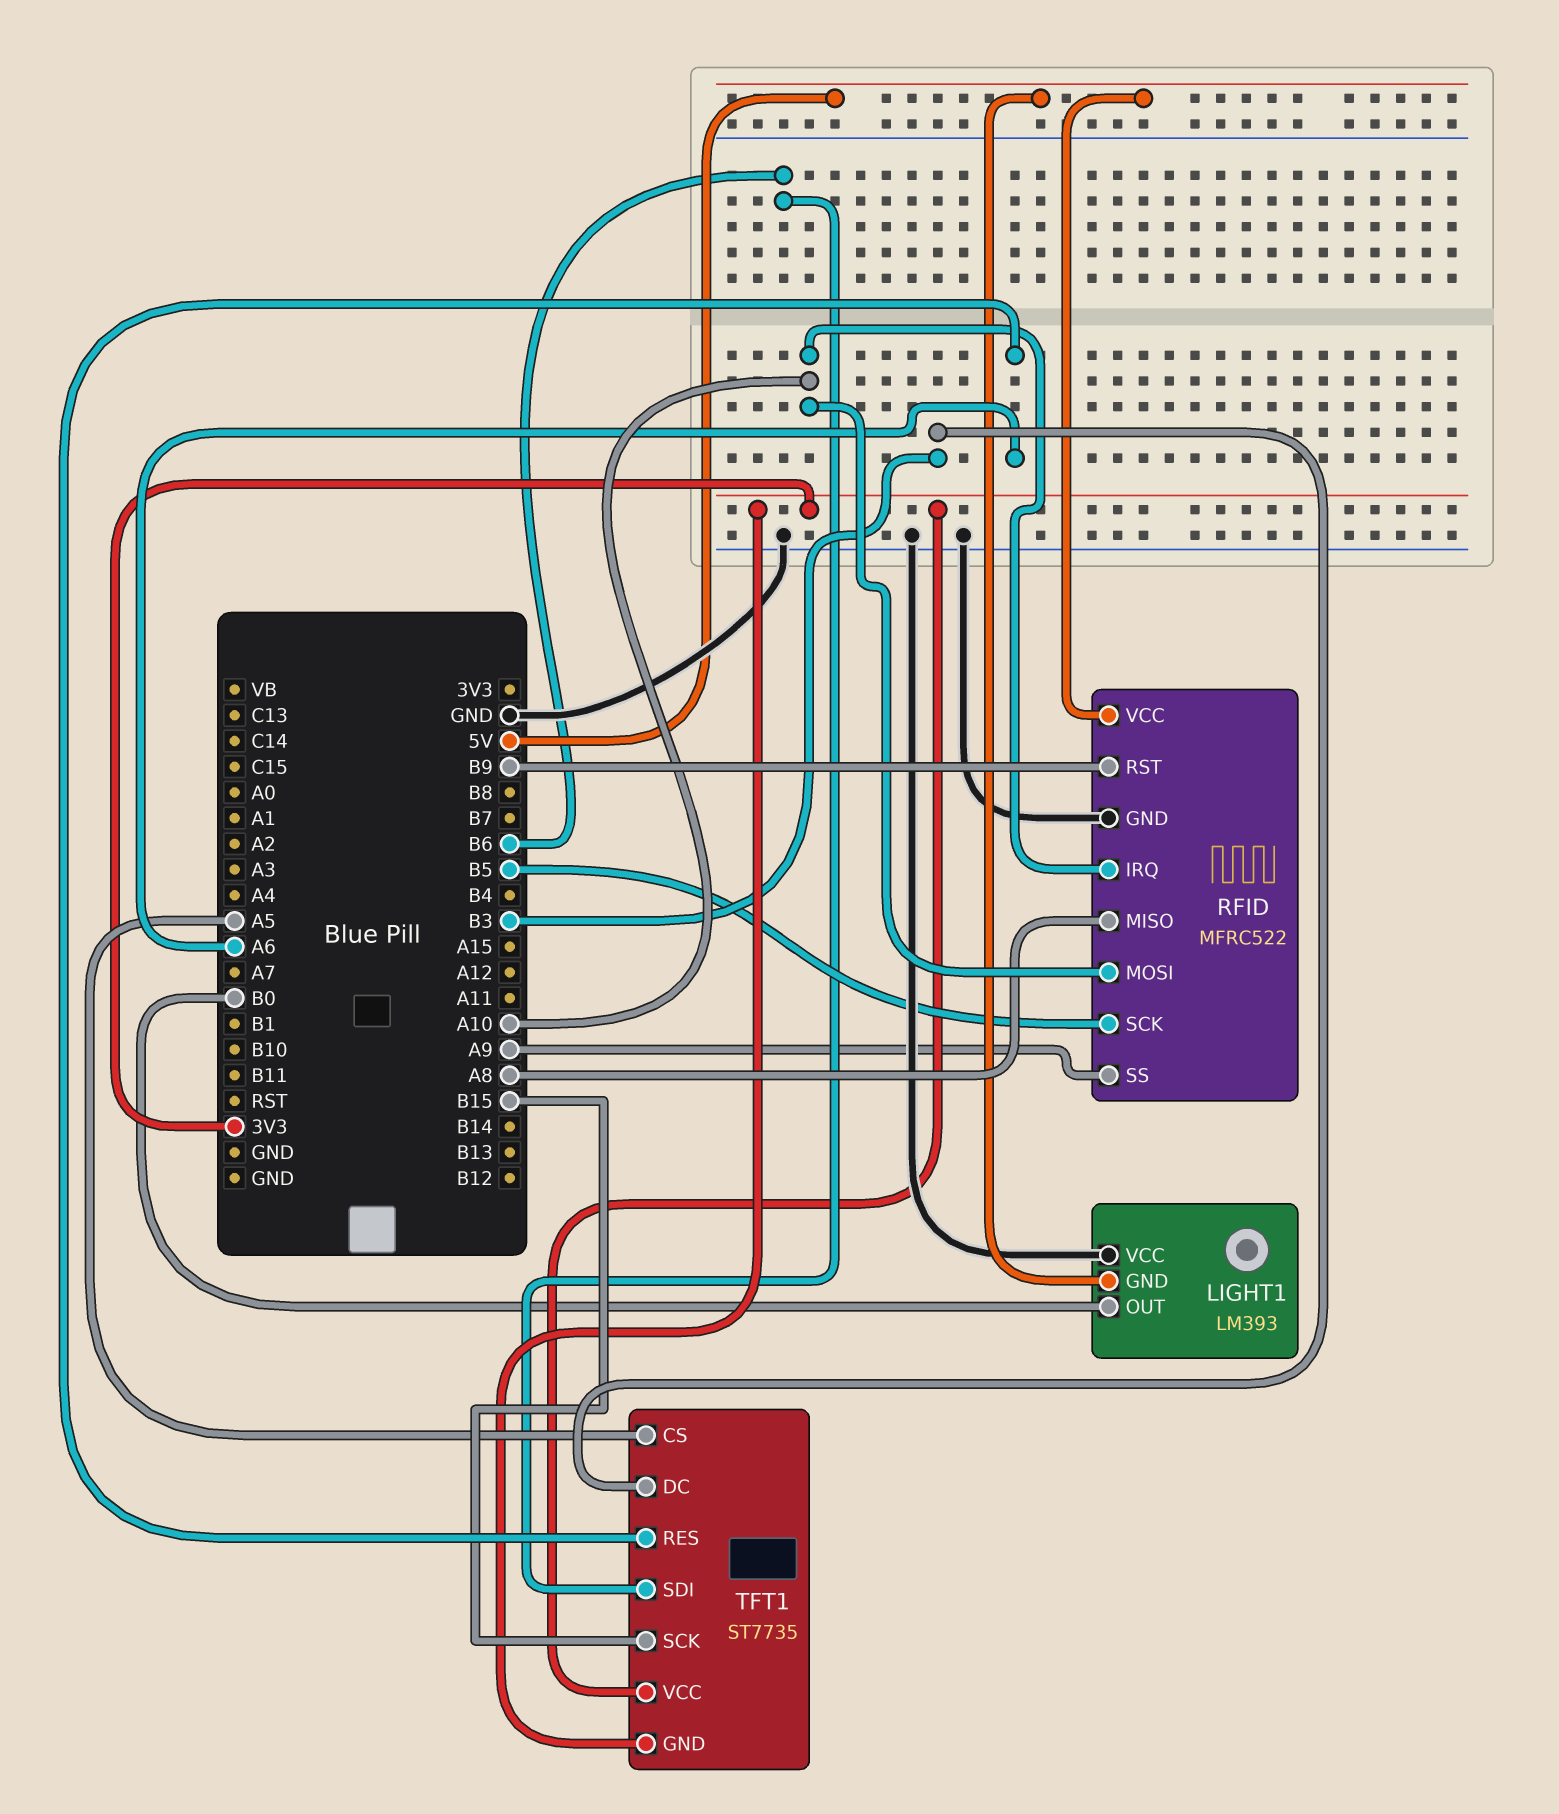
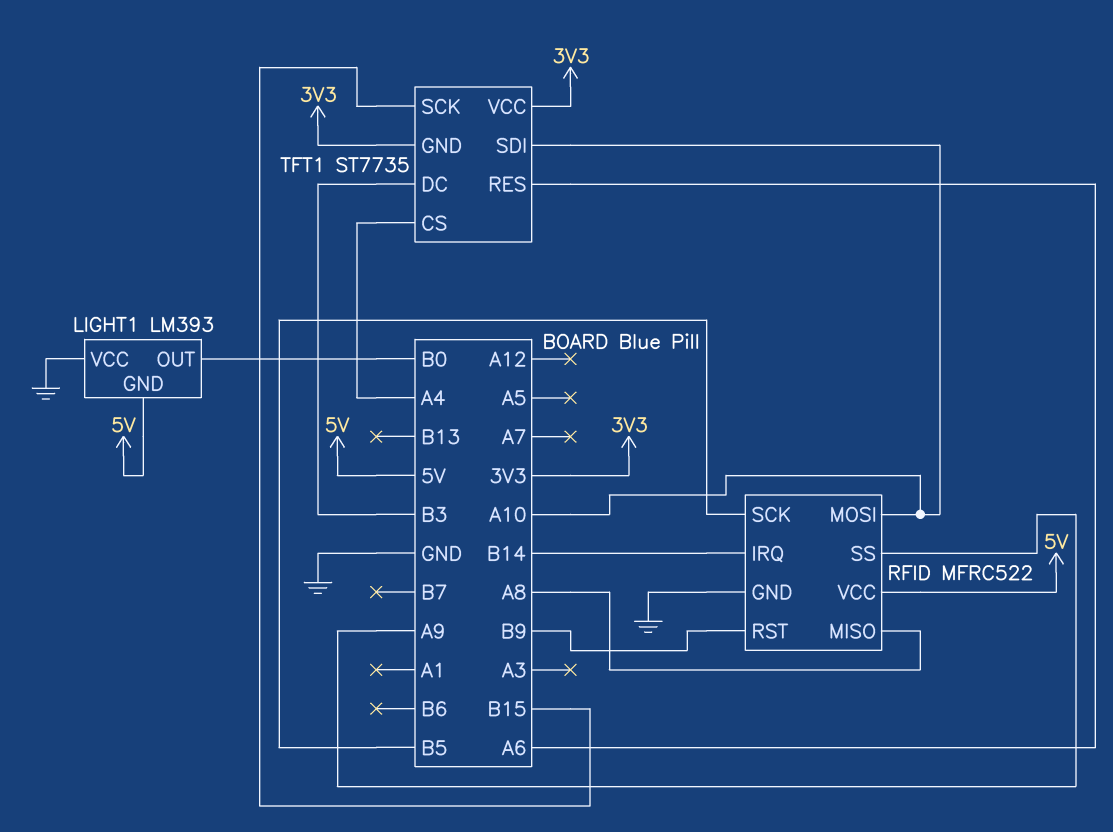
RFID pin IRQ: A10 -> B14
TFT1 pin CS: A5 -> A4
TFT1 pin SDI: B6 -> A10

